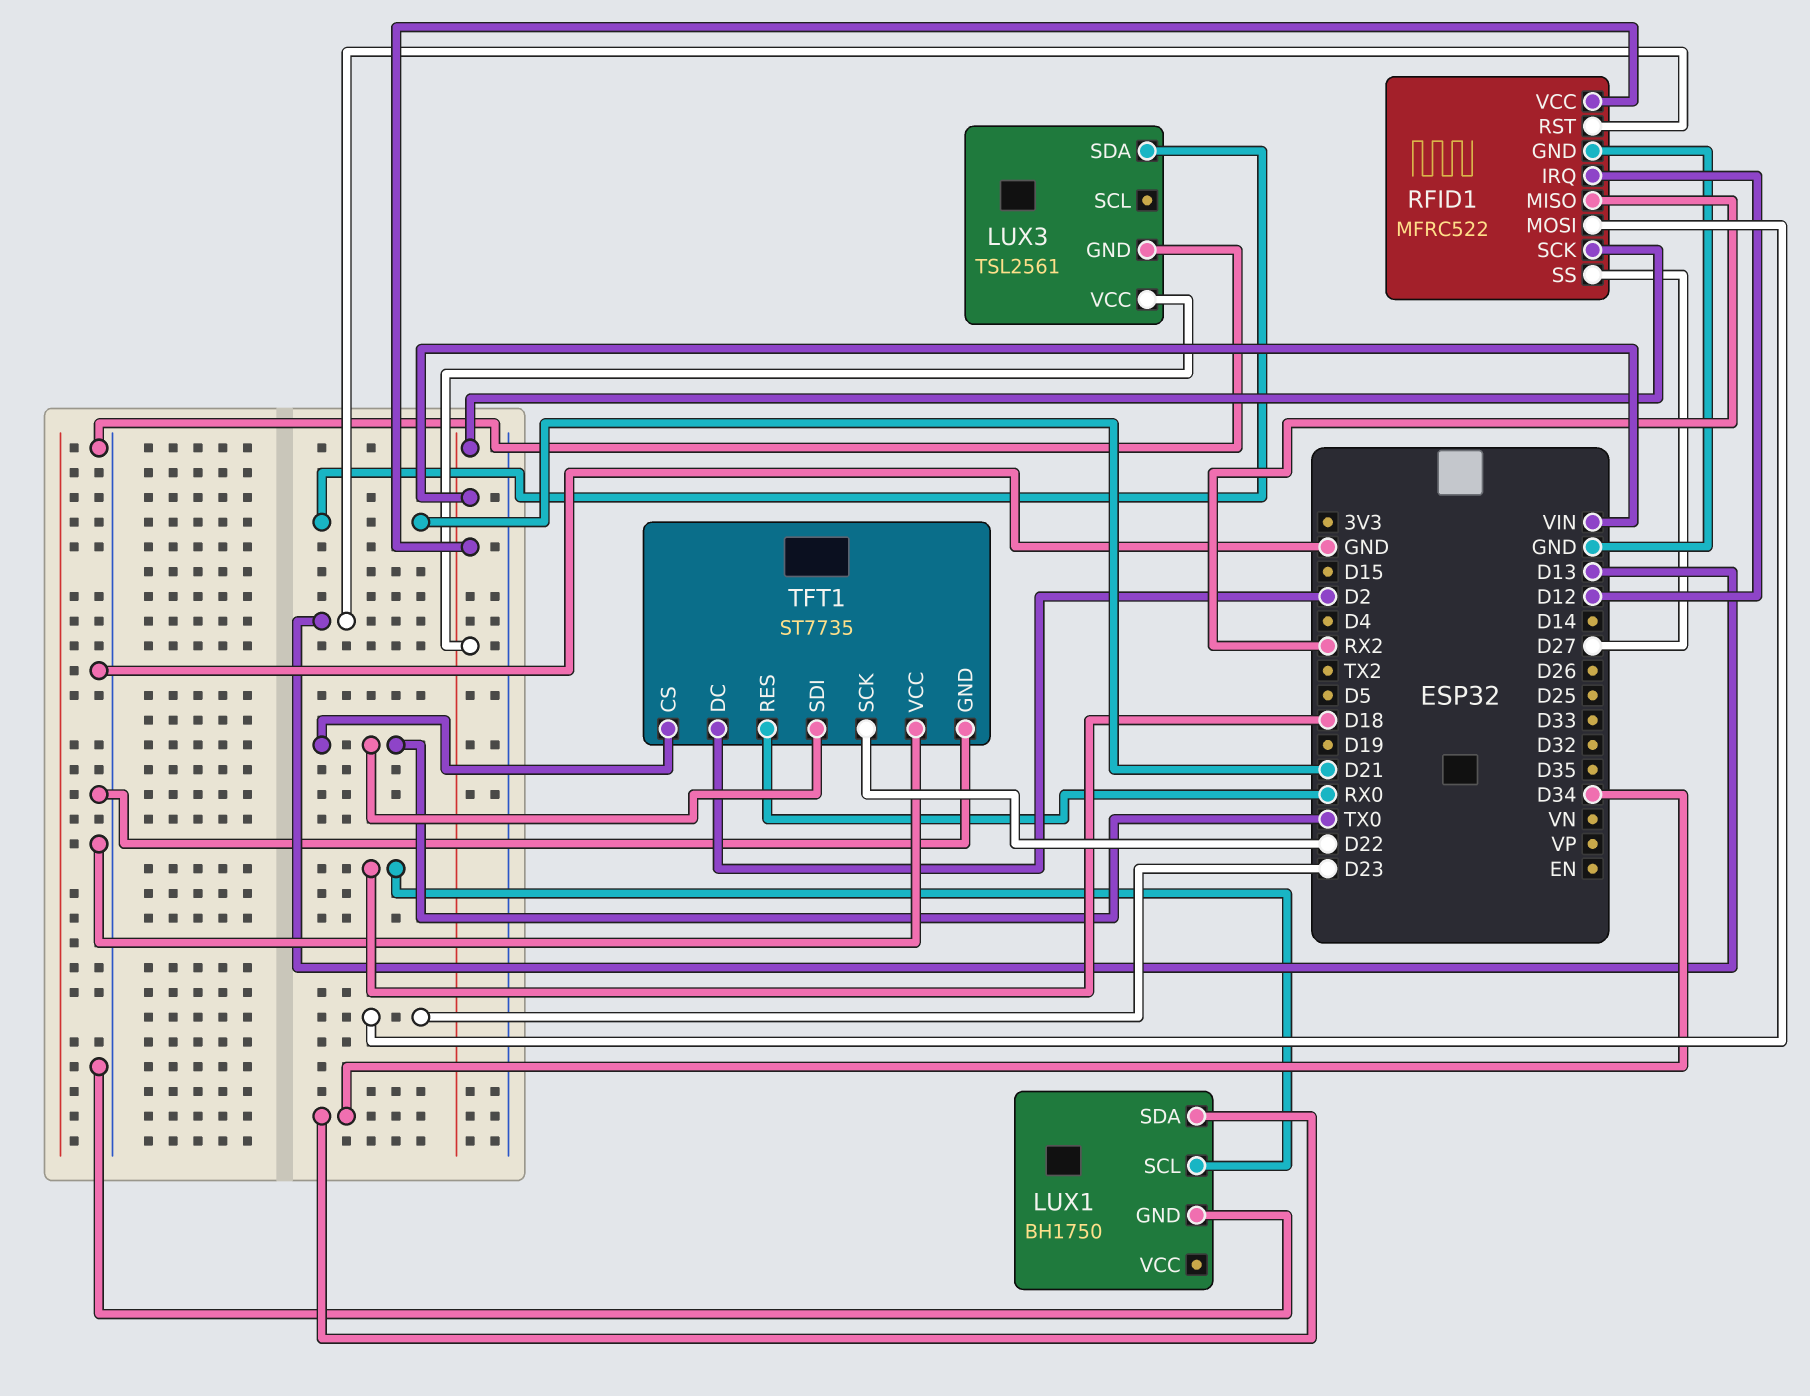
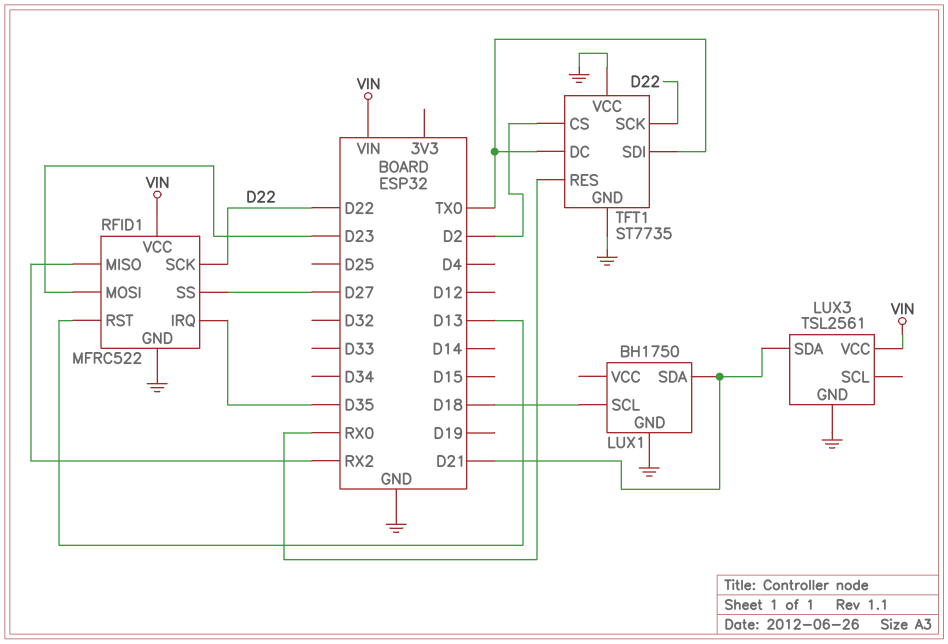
LUX1 pin SDA: D34 -> D21
RFID1 pin IRQ: D12 -> D35
RFID1 pin SCK: VIN -> D22
TFT1 pin CS: TX0 -> D2
TFT1 pin DC: D2 -> TX0

